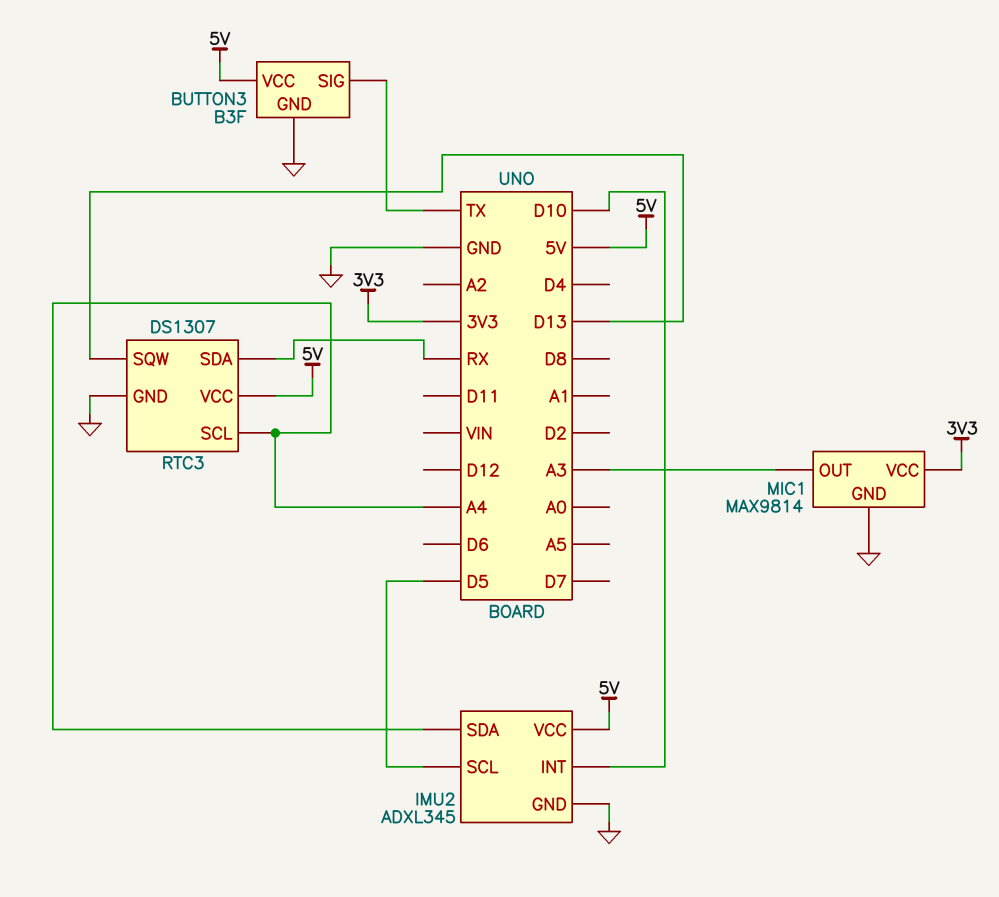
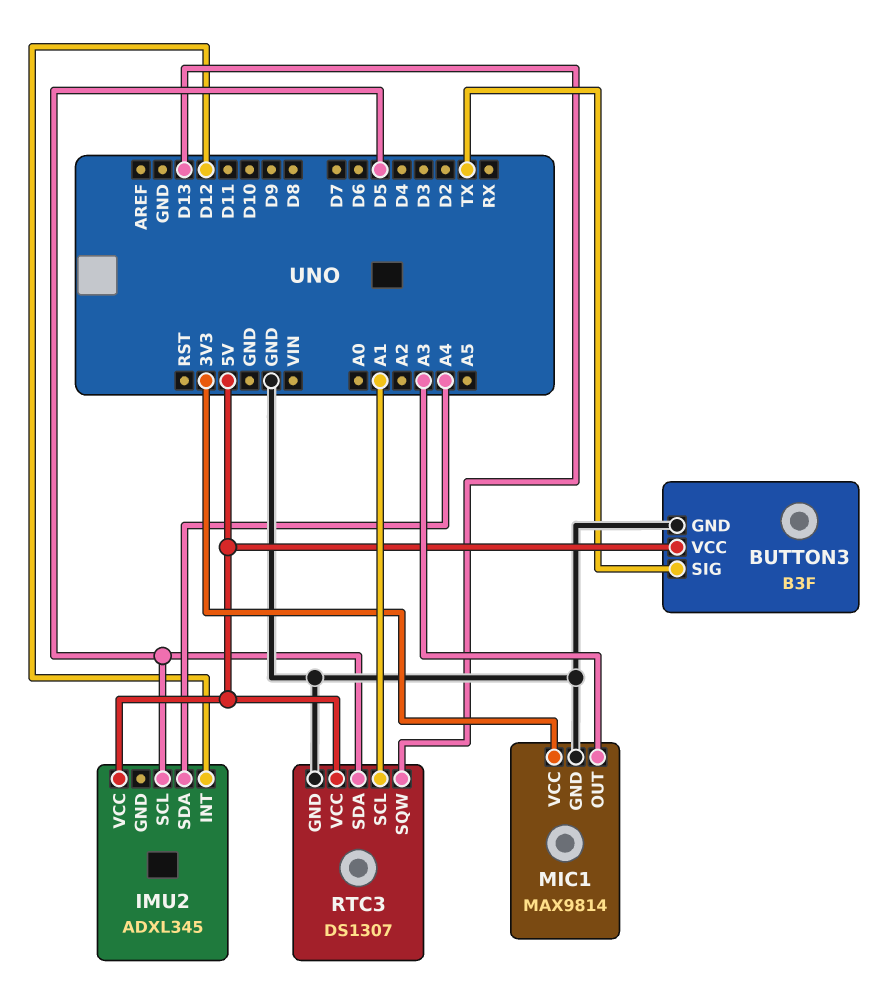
IMU2 pin GND: GND -> none
IMU2 pin INT: D10 -> D12
RTC3 pin SCL: A4 -> A1
RTC3 pin SDA: RX -> D5

